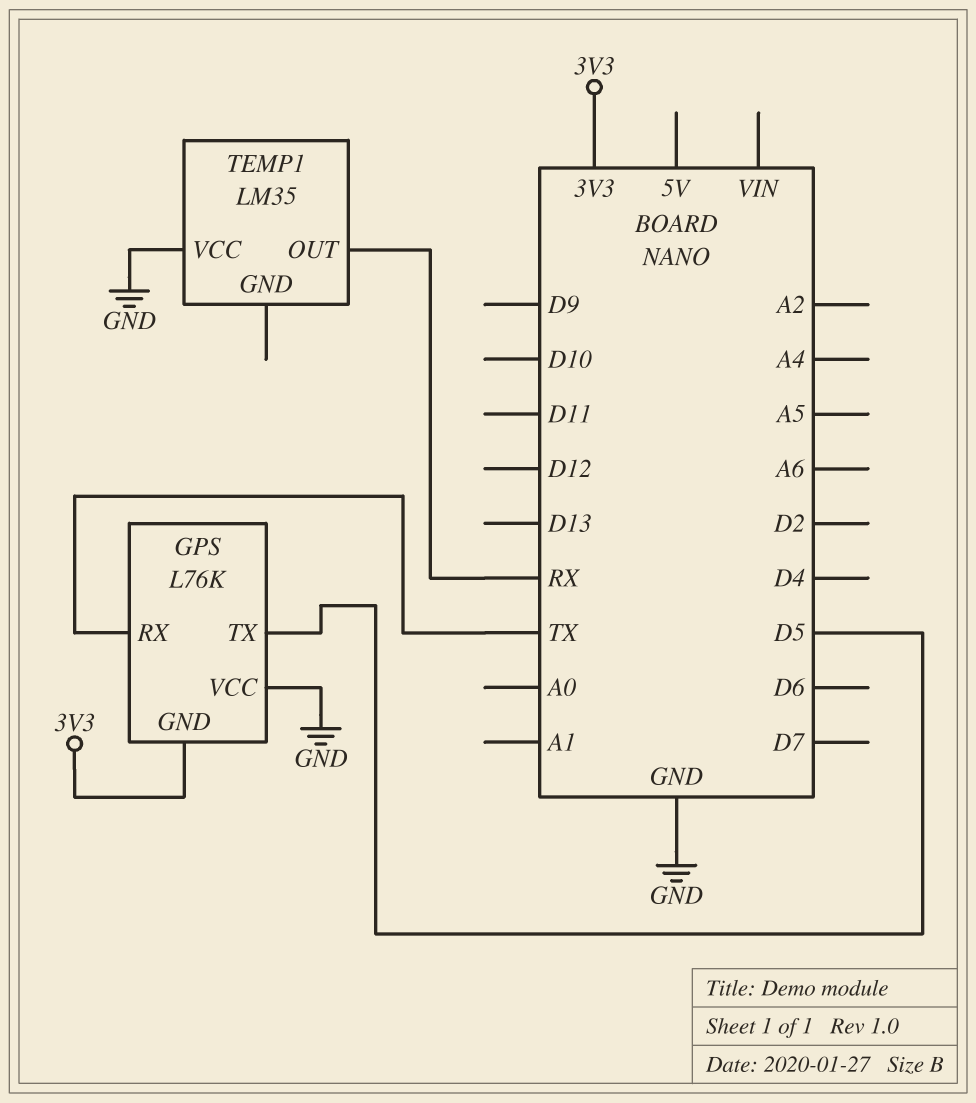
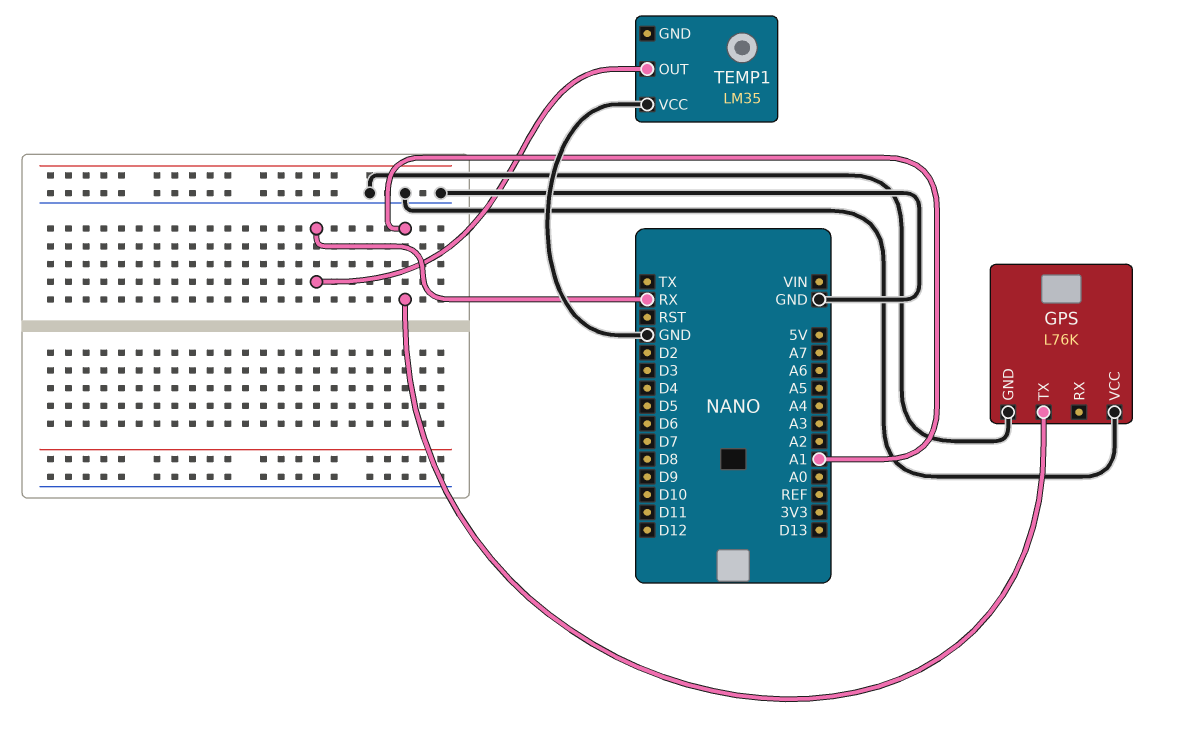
GPS pin GND: 3V3 -> GND
GPS pin RX: TX -> none
GPS pin TX: D5 -> A1

